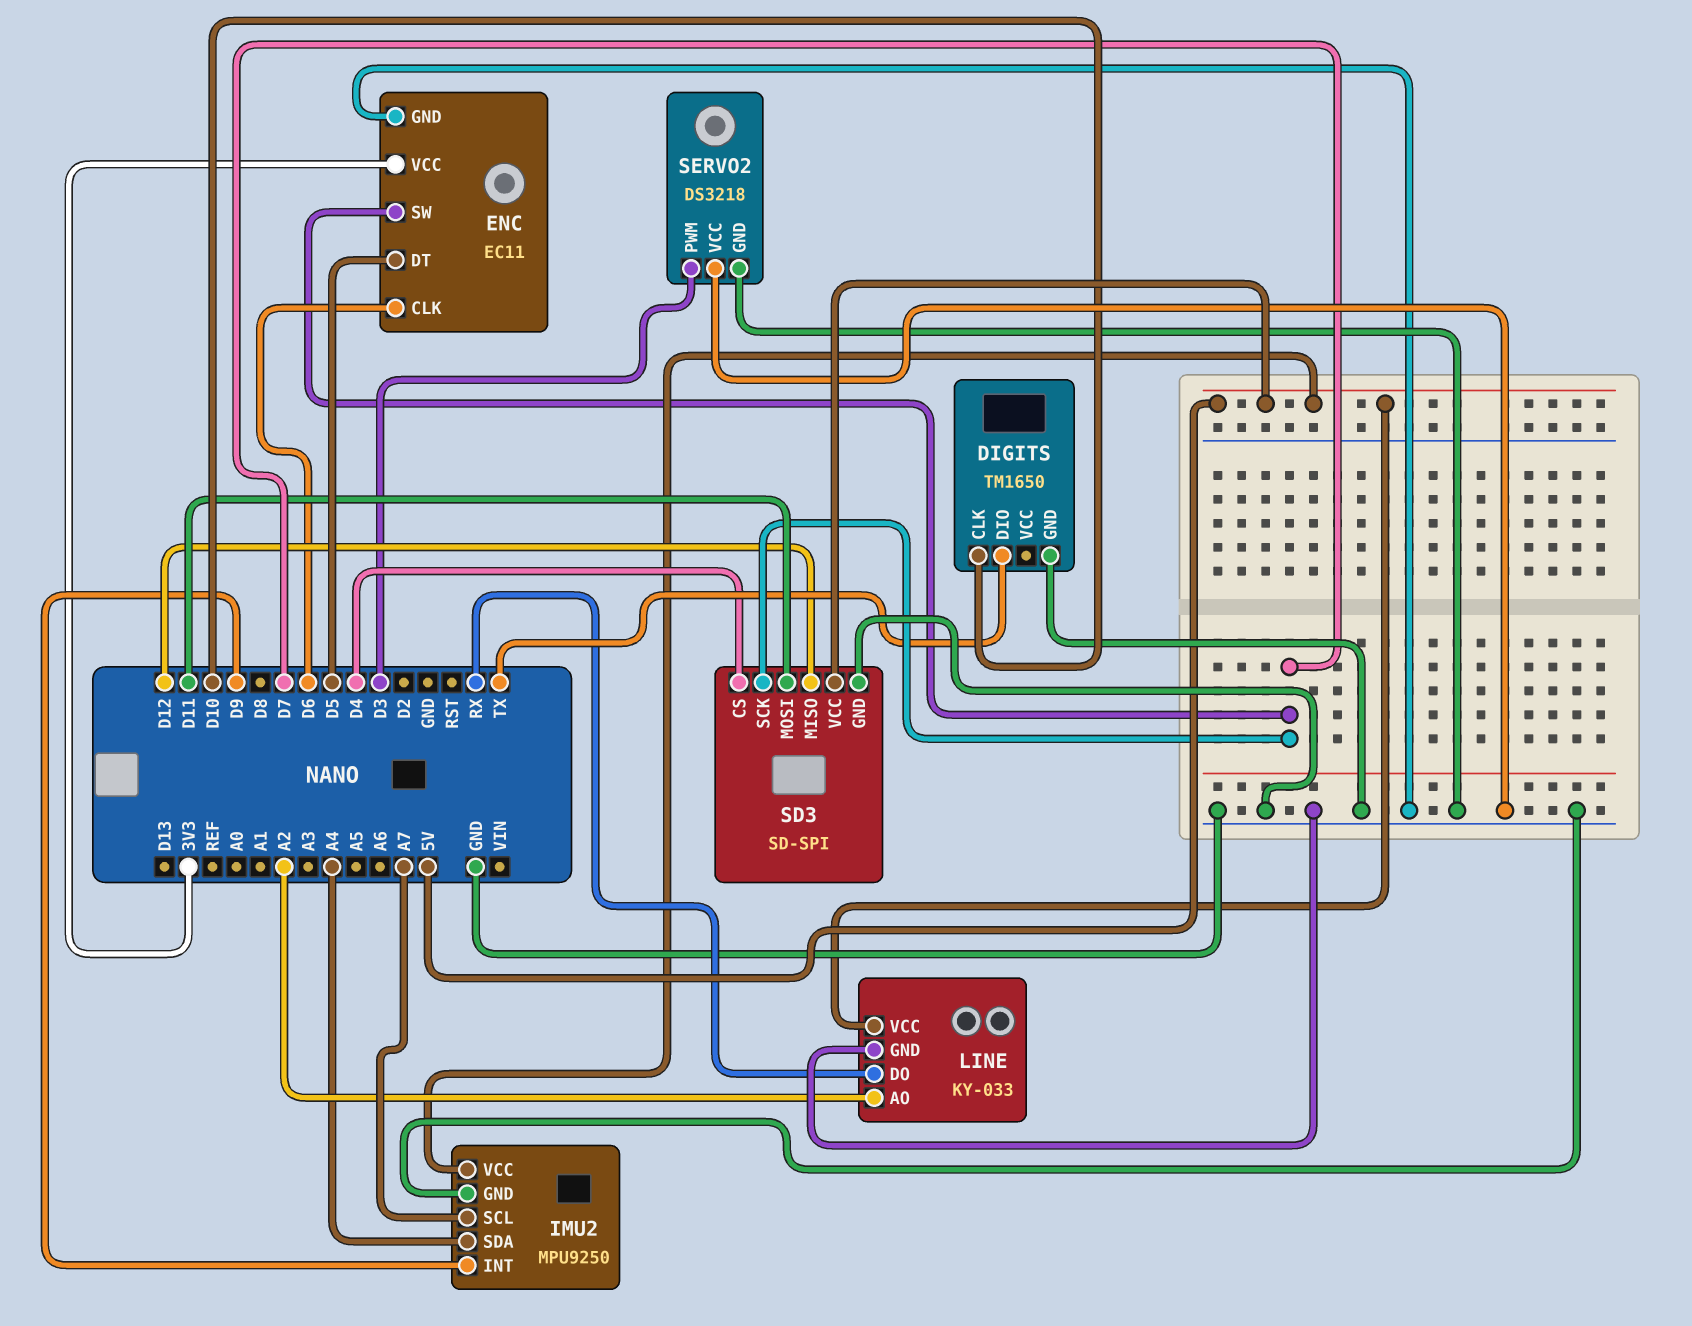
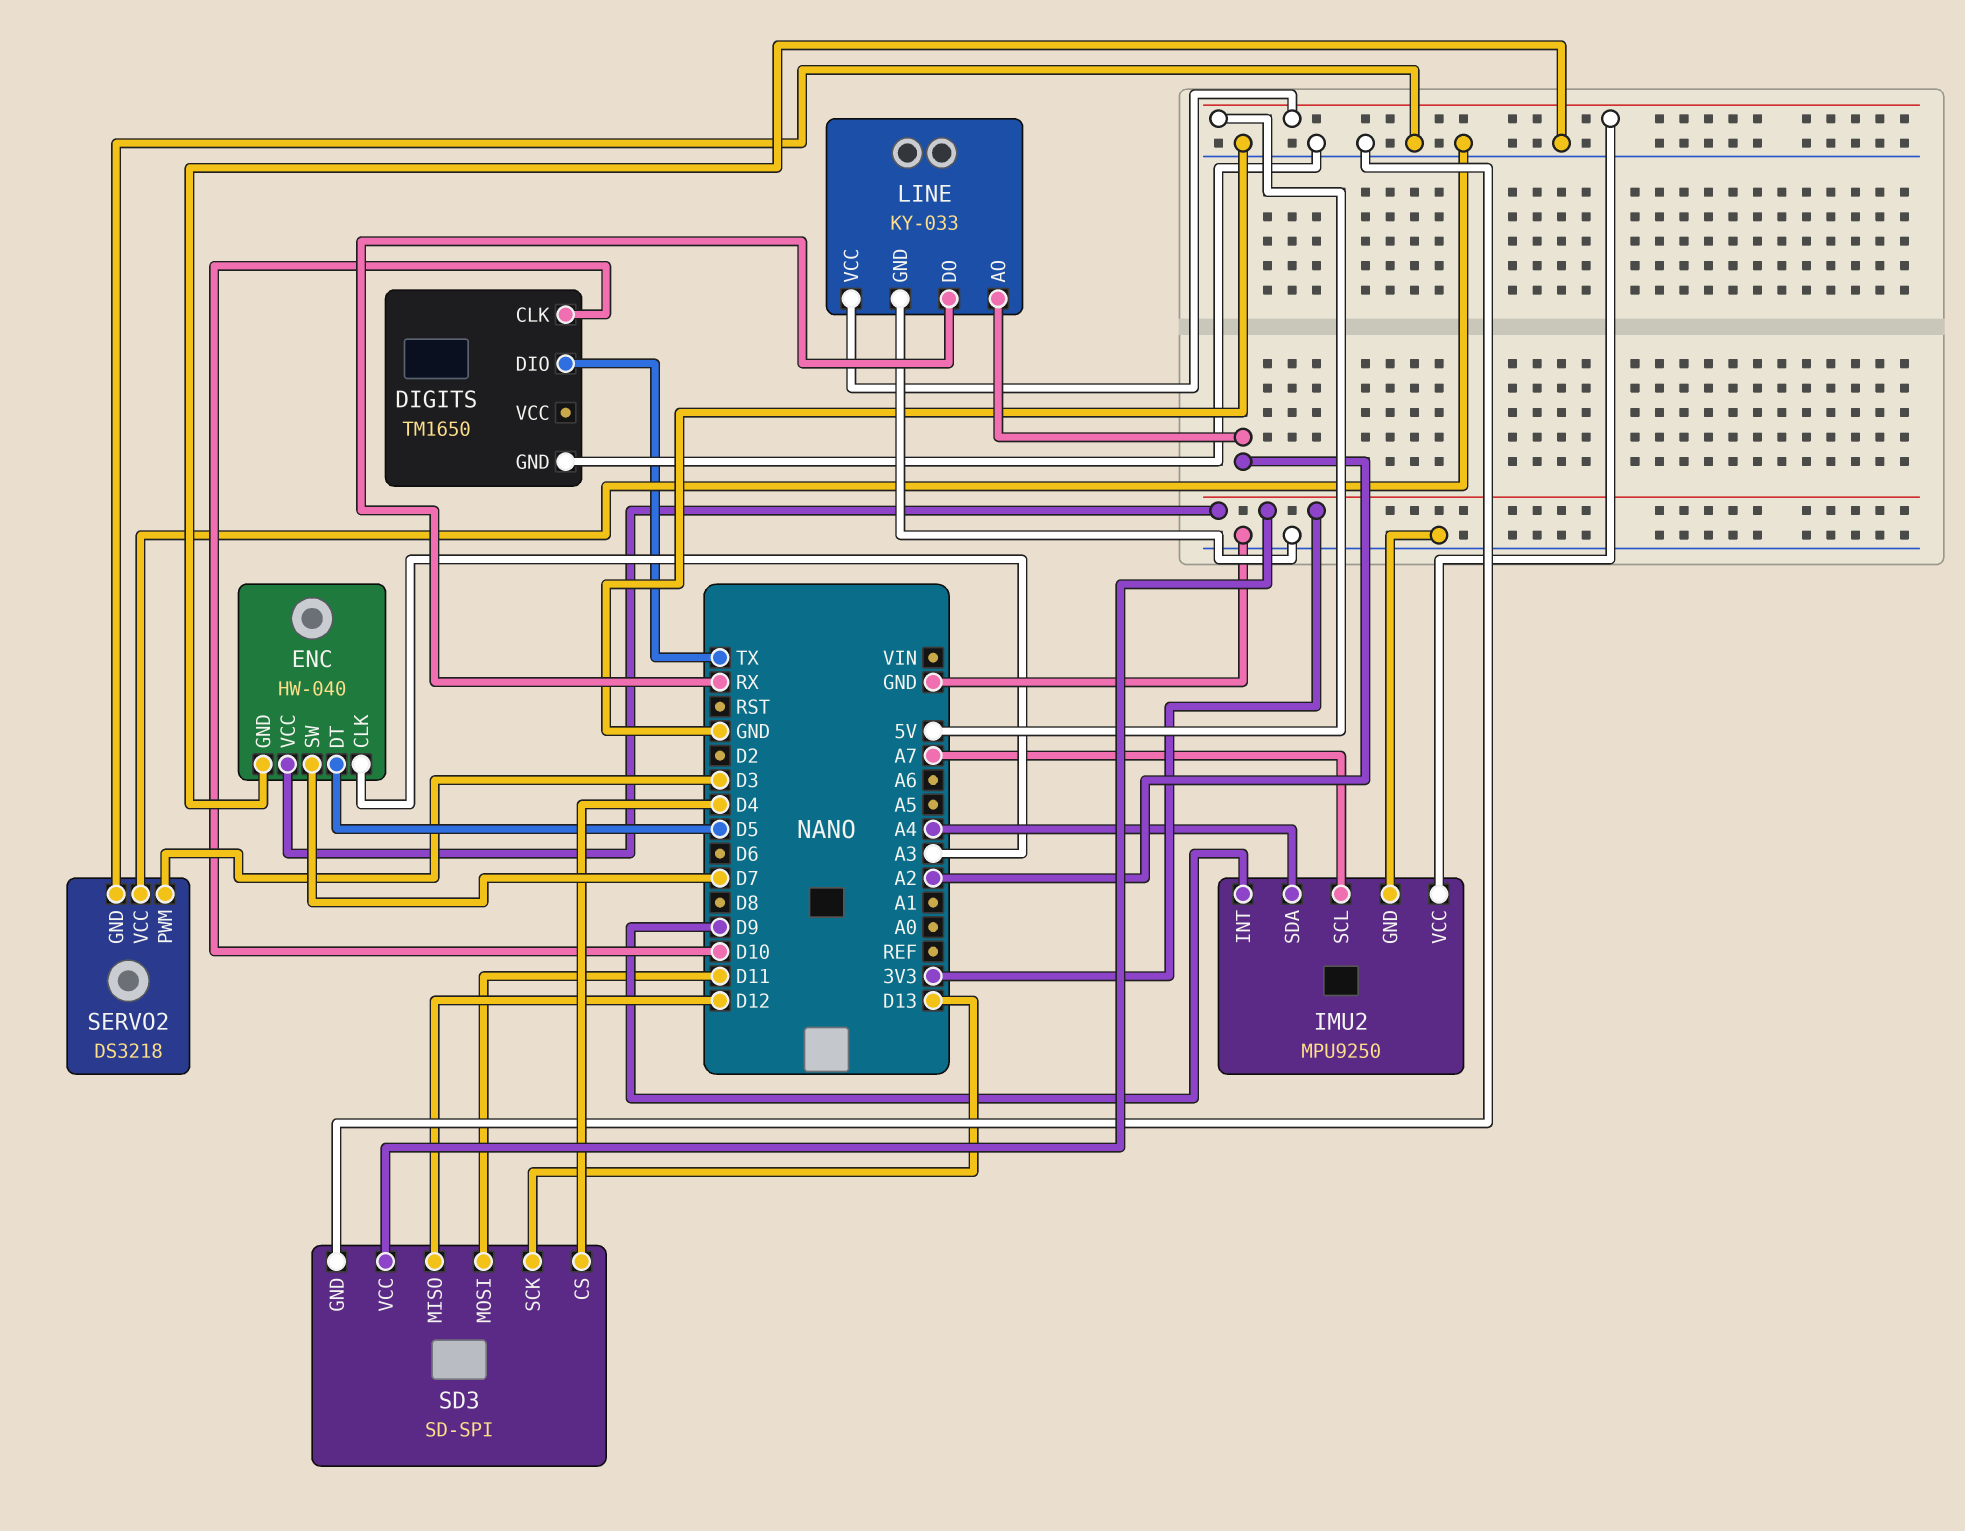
ENC: EC11 -> HW-040
ENC pin CLK: D6 -> A3
SD3 pin SCK: D7 -> D13
SD3 pin VCC: 5V -> 3V3

